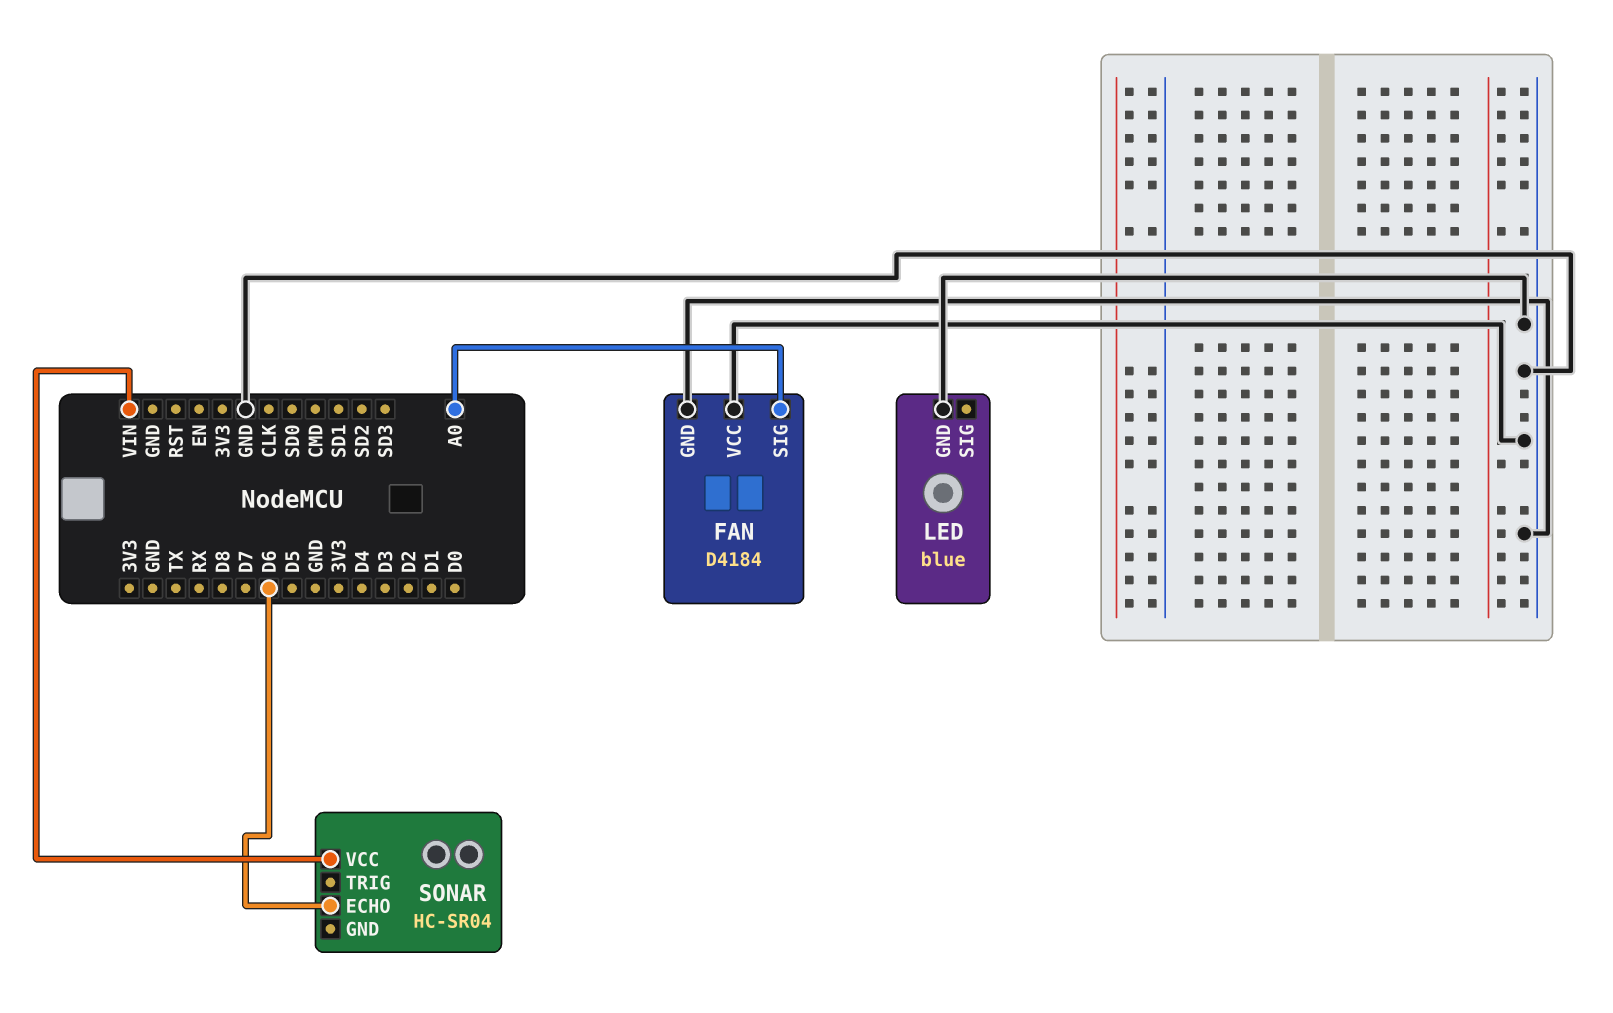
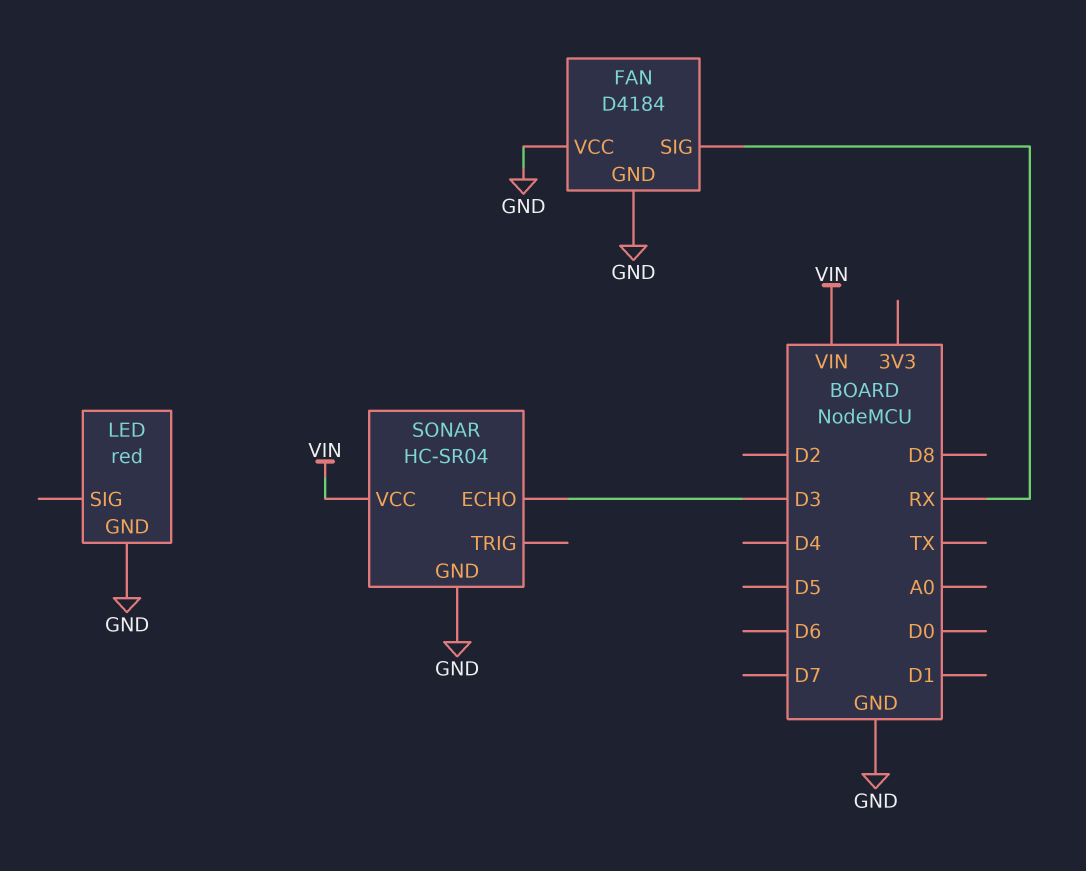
FAN pin SIG: A0 -> RX
LED: blue -> red
SONAR pin ECHO: D6 -> D3
SONAR pin GND: none -> GND

